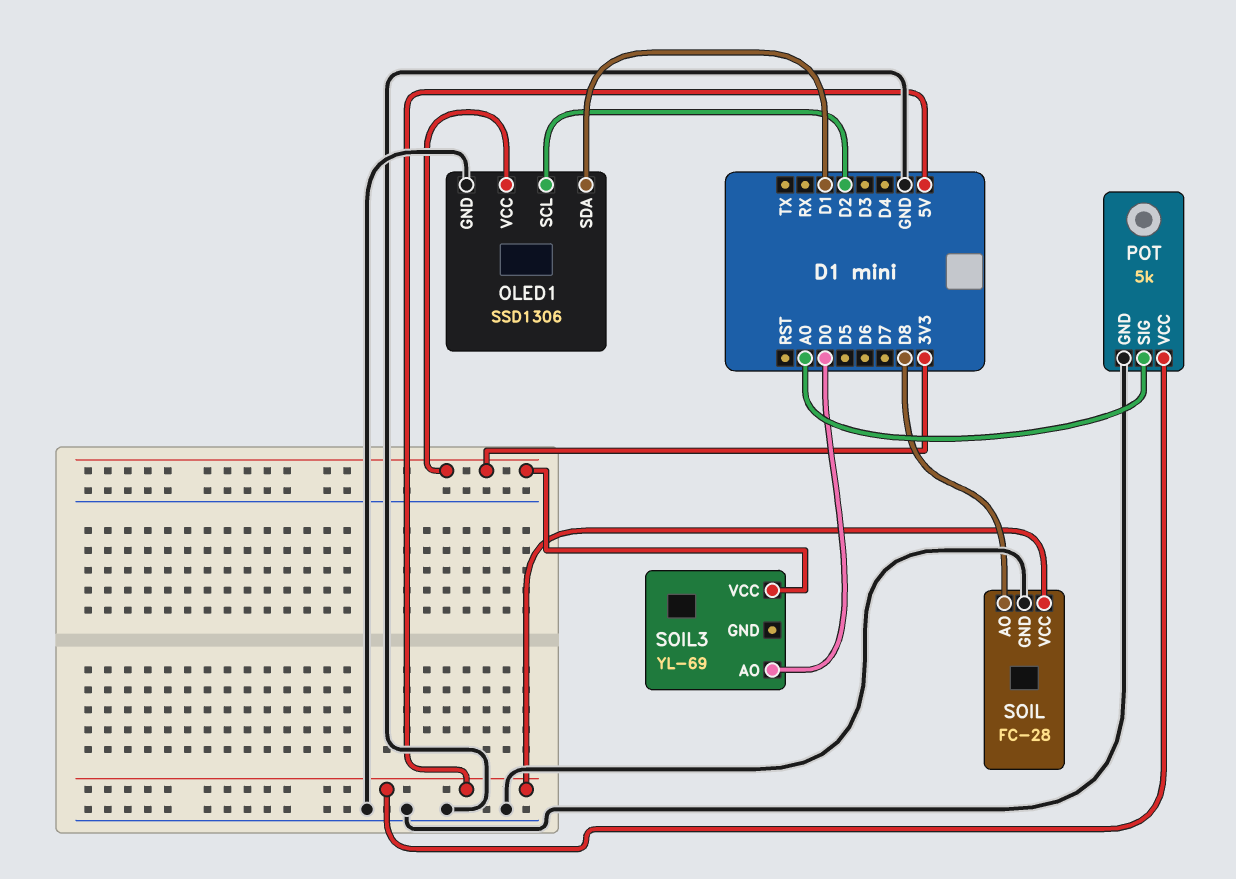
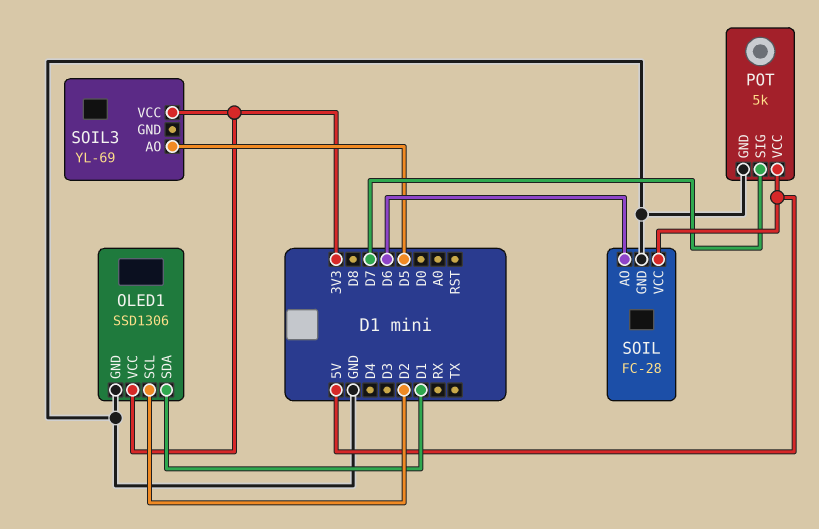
POT pin SIG: A0 -> D7
SOIL pin AO: D8 -> D6
SOIL3 pin AO: D0 -> D5

